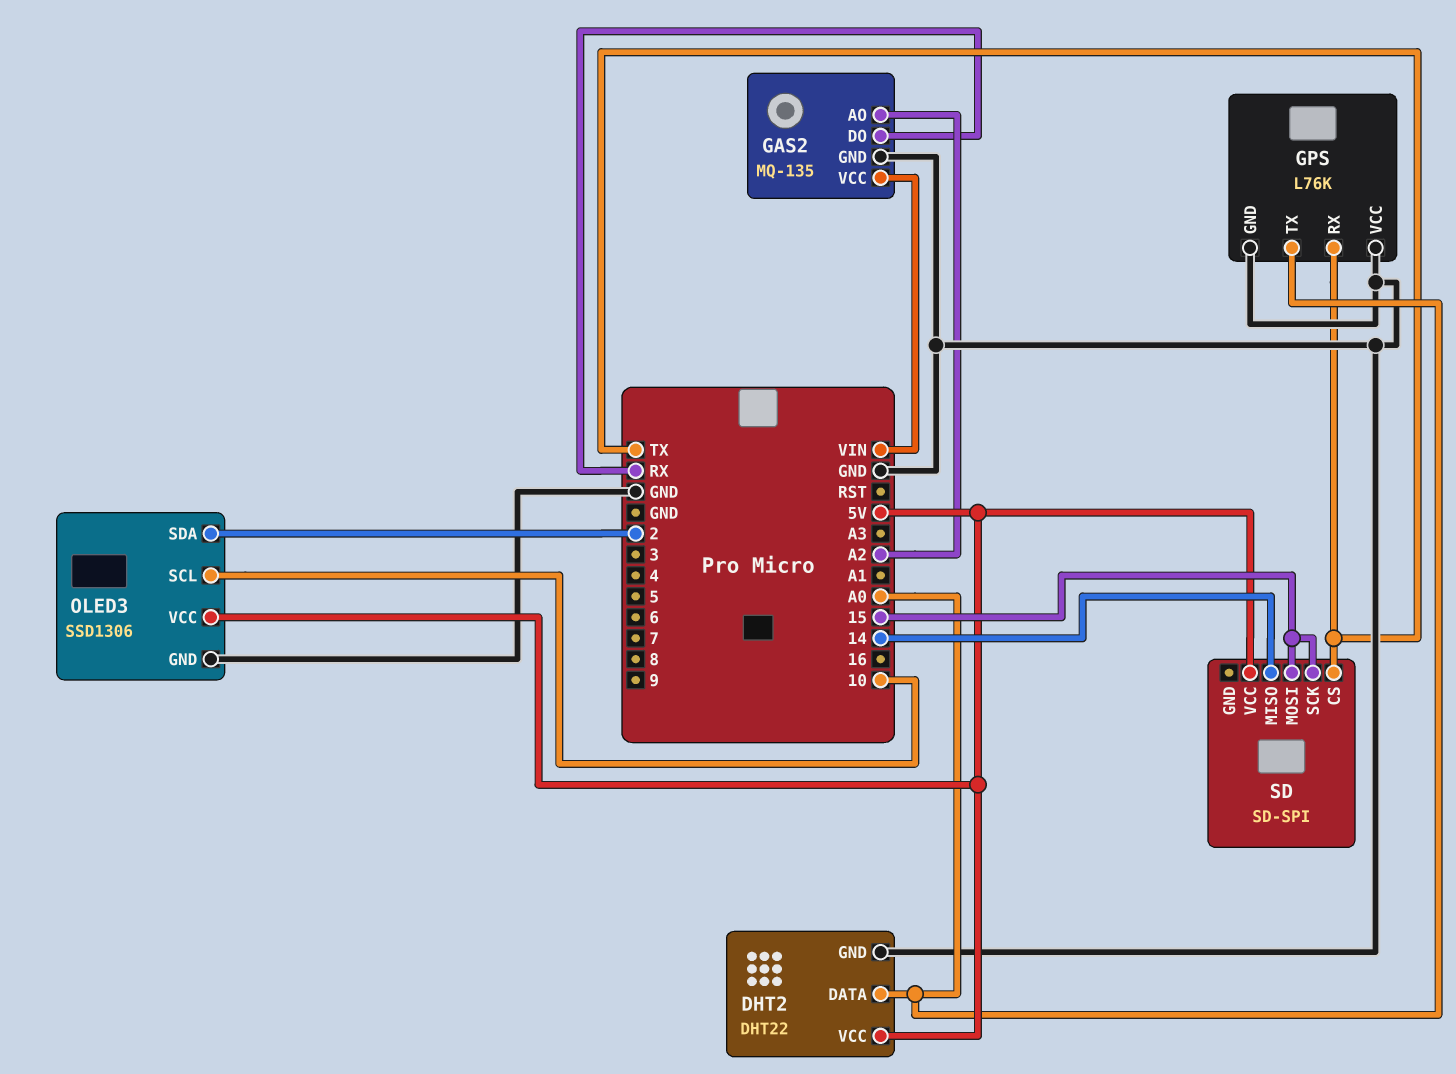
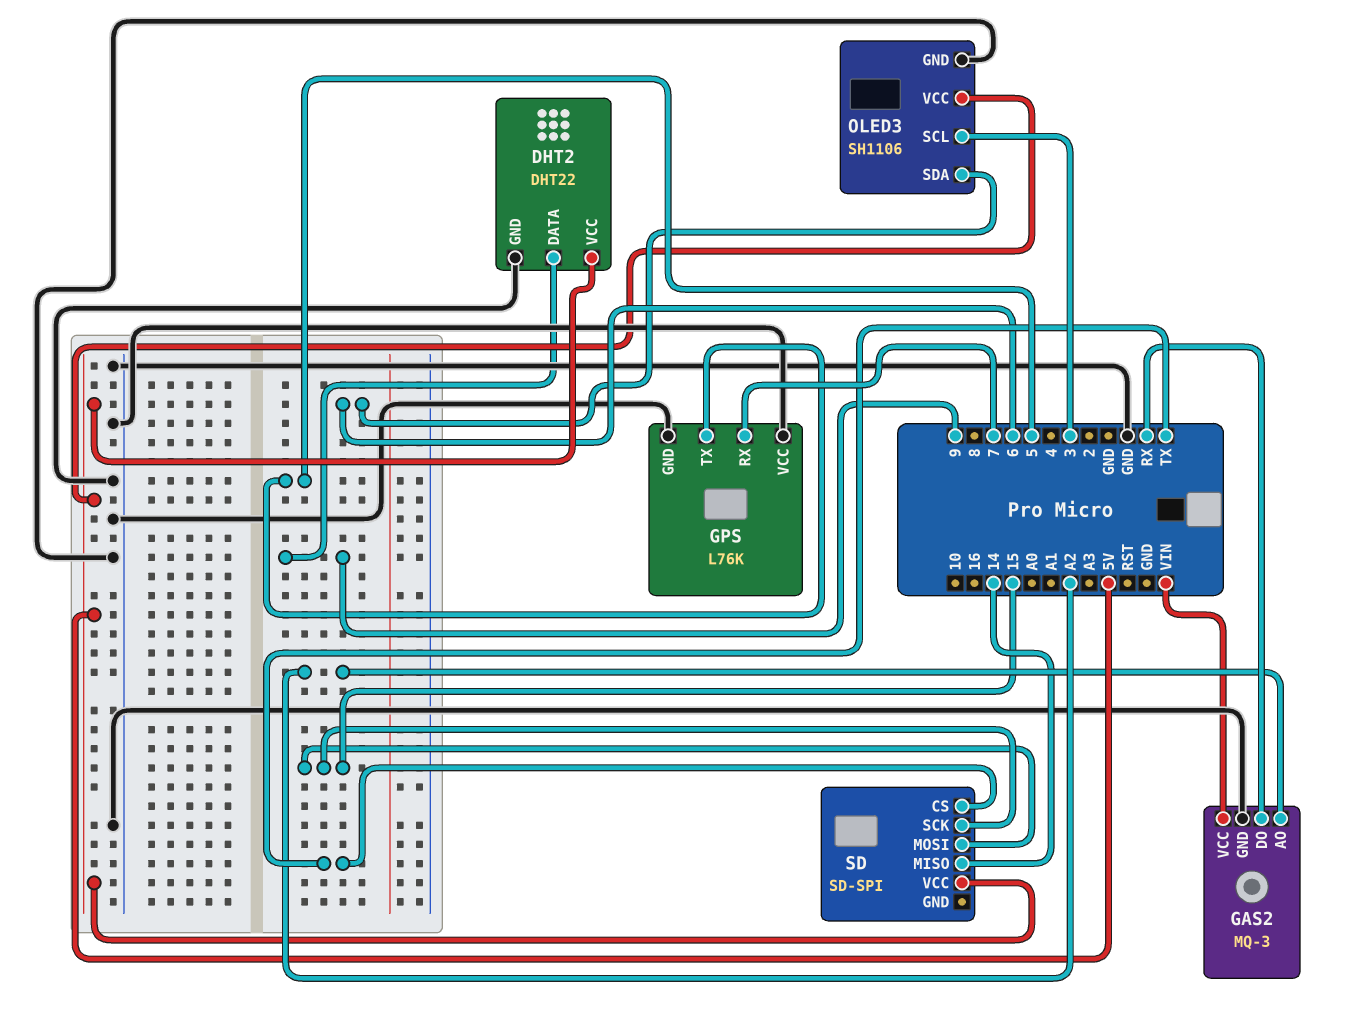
DHT2 pin DATA: A0 -> 9
GAS2: MQ-135 -> MQ-3
GPS pin RX: TX -> 7
GPS pin TX: A0 -> 5
OLED3: SSD1306 -> SH1106
OLED3 pin SCL: 10 -> 3
OLED3 pin SDA: 2 -> 6

